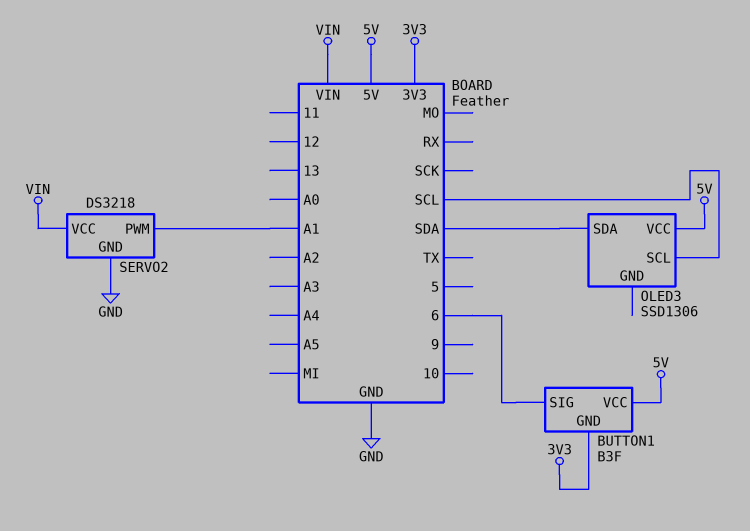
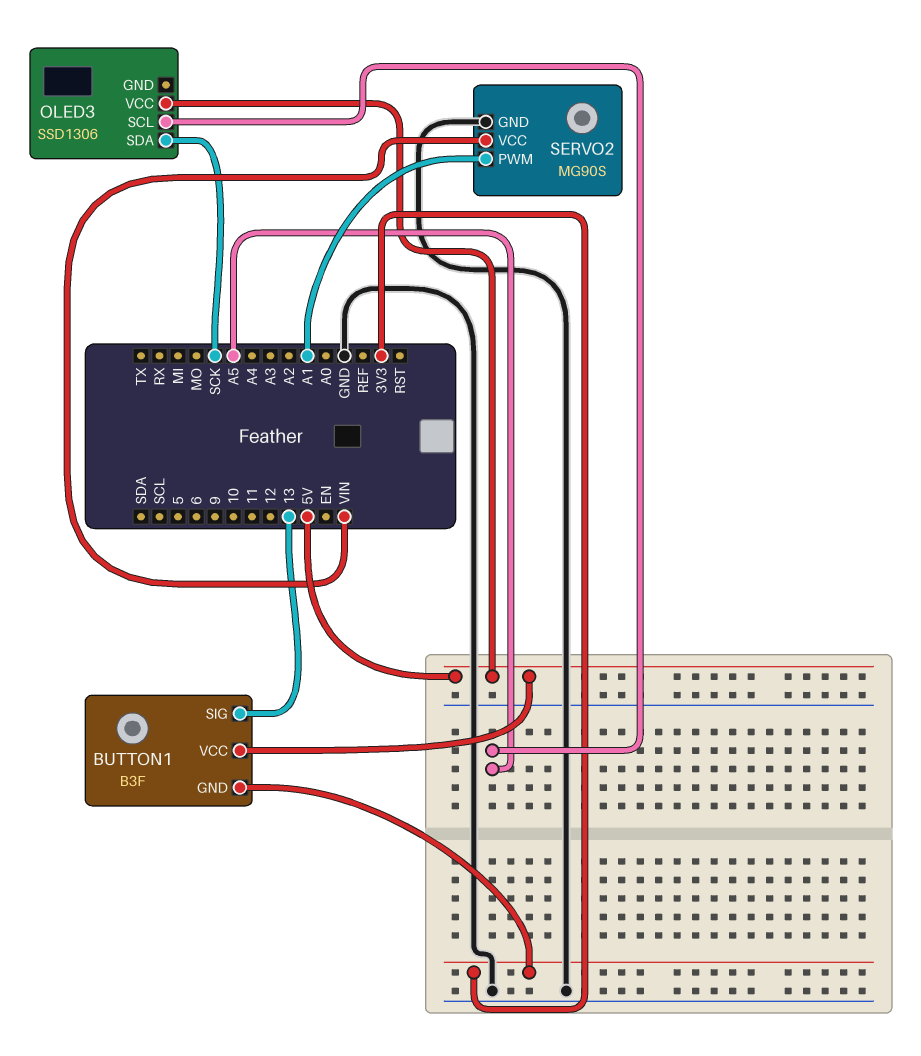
BUTTON1 pin SIG: 6 -> 13
OLED3 pin SCL: SCL -> A5
OLED3 pin SDA: SDA -> SCK
SERVO2: DS3218 -> MG90S

